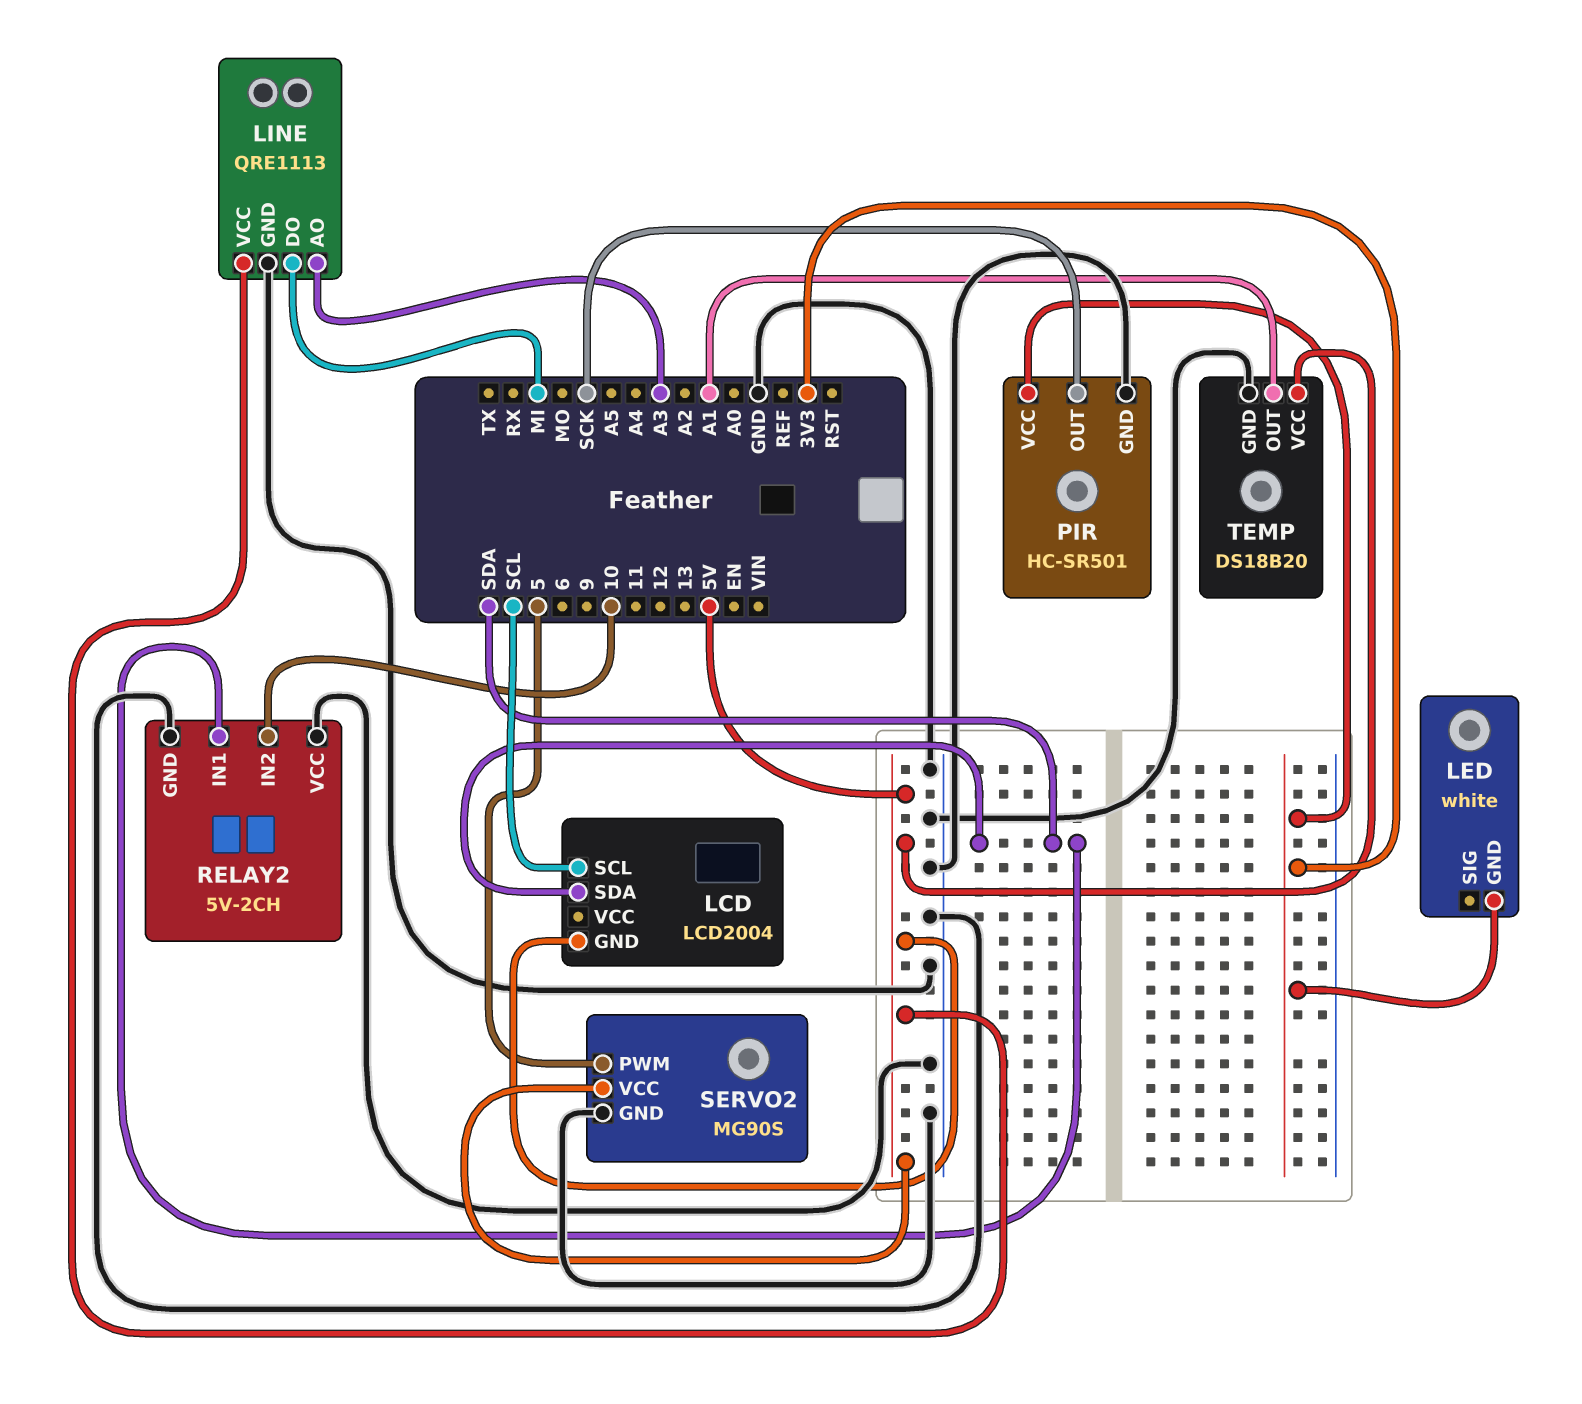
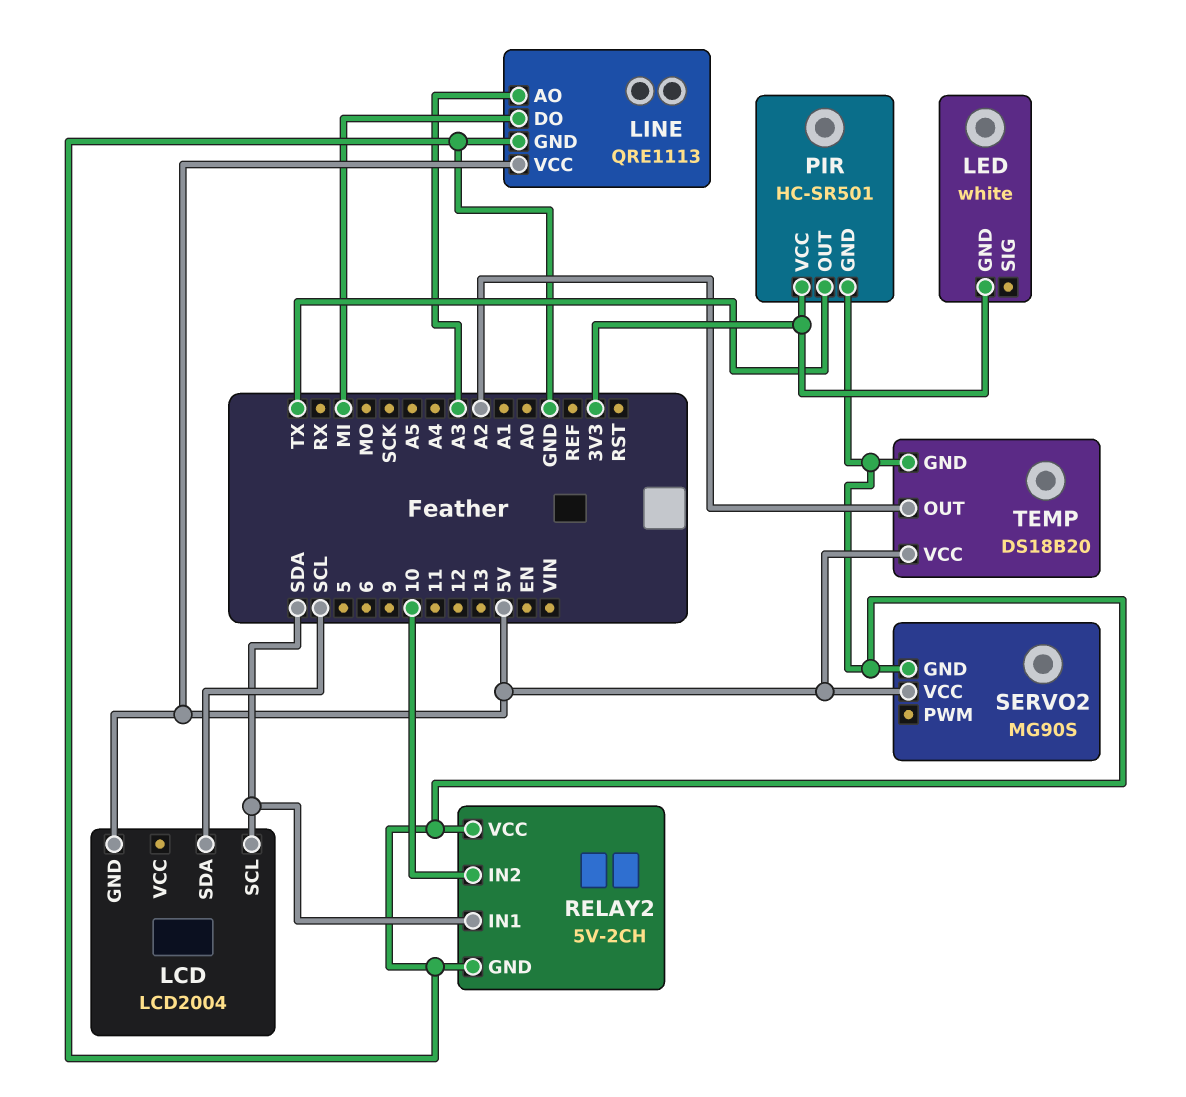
LCD pin SCL: SCL -> SDA
LCD pin SDA: SDA -> SCL
PIR pin OUT: SCK -> TX
SERVO2 pin PWM: 5 -> none
TEMP pin OUT: A1 -> A2

